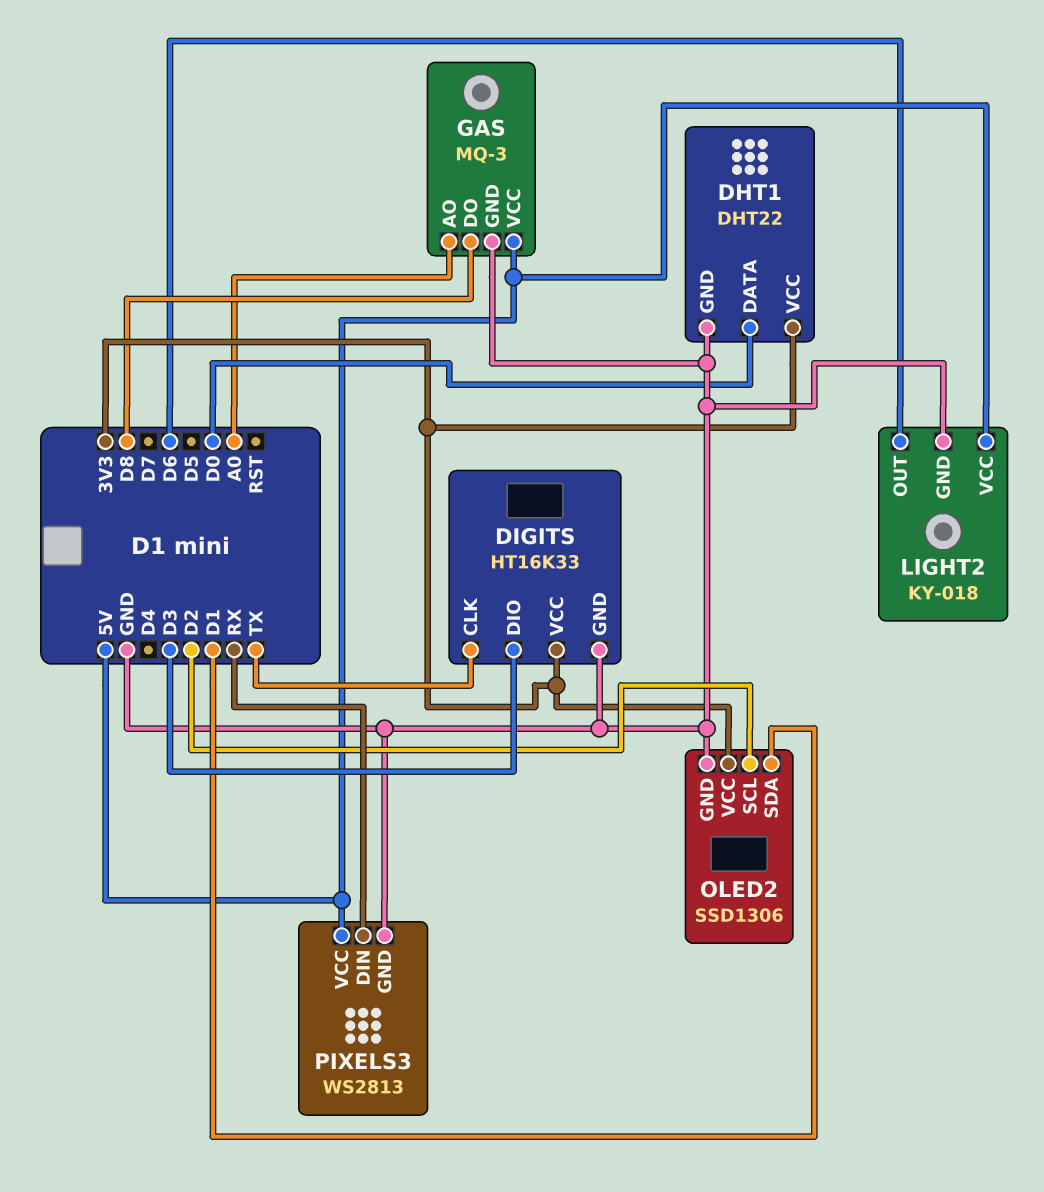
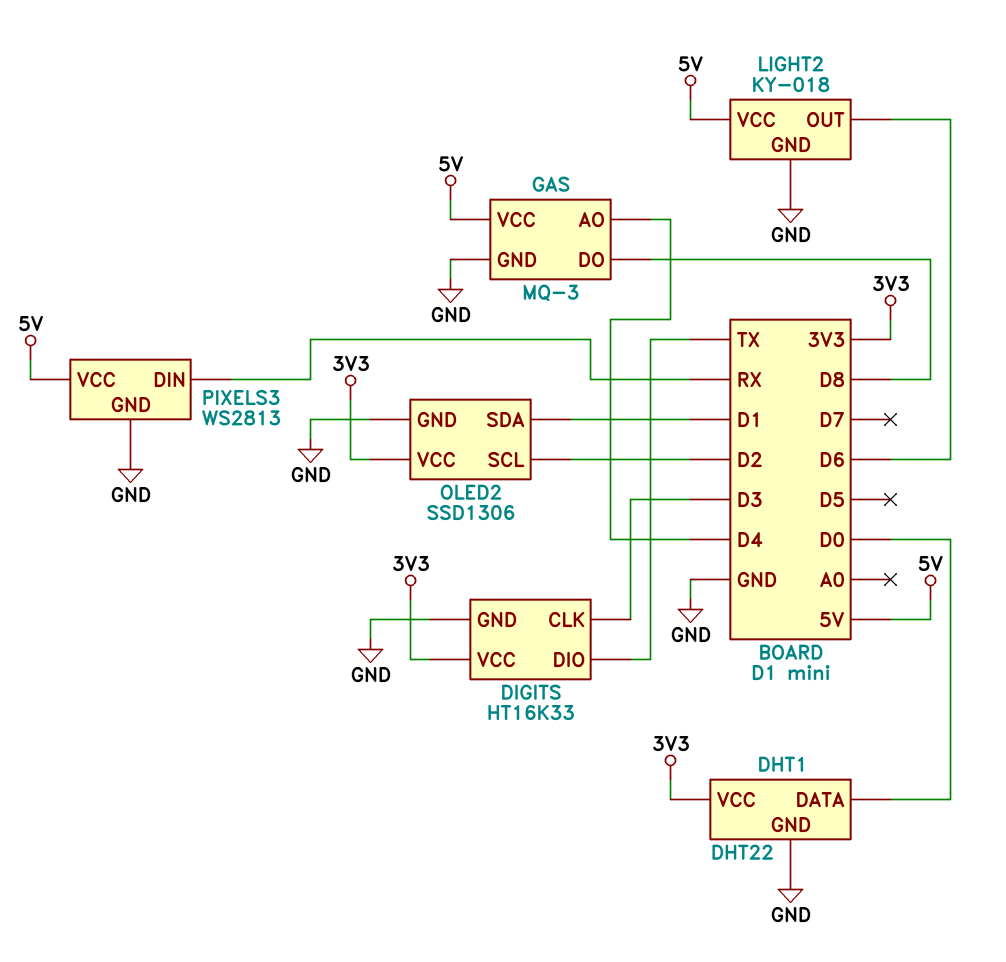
DIGITS pin CLK: TX -> D3
DIGITS pin DIO: D3 -> TX
GAS pin AO: A0 -> D4

